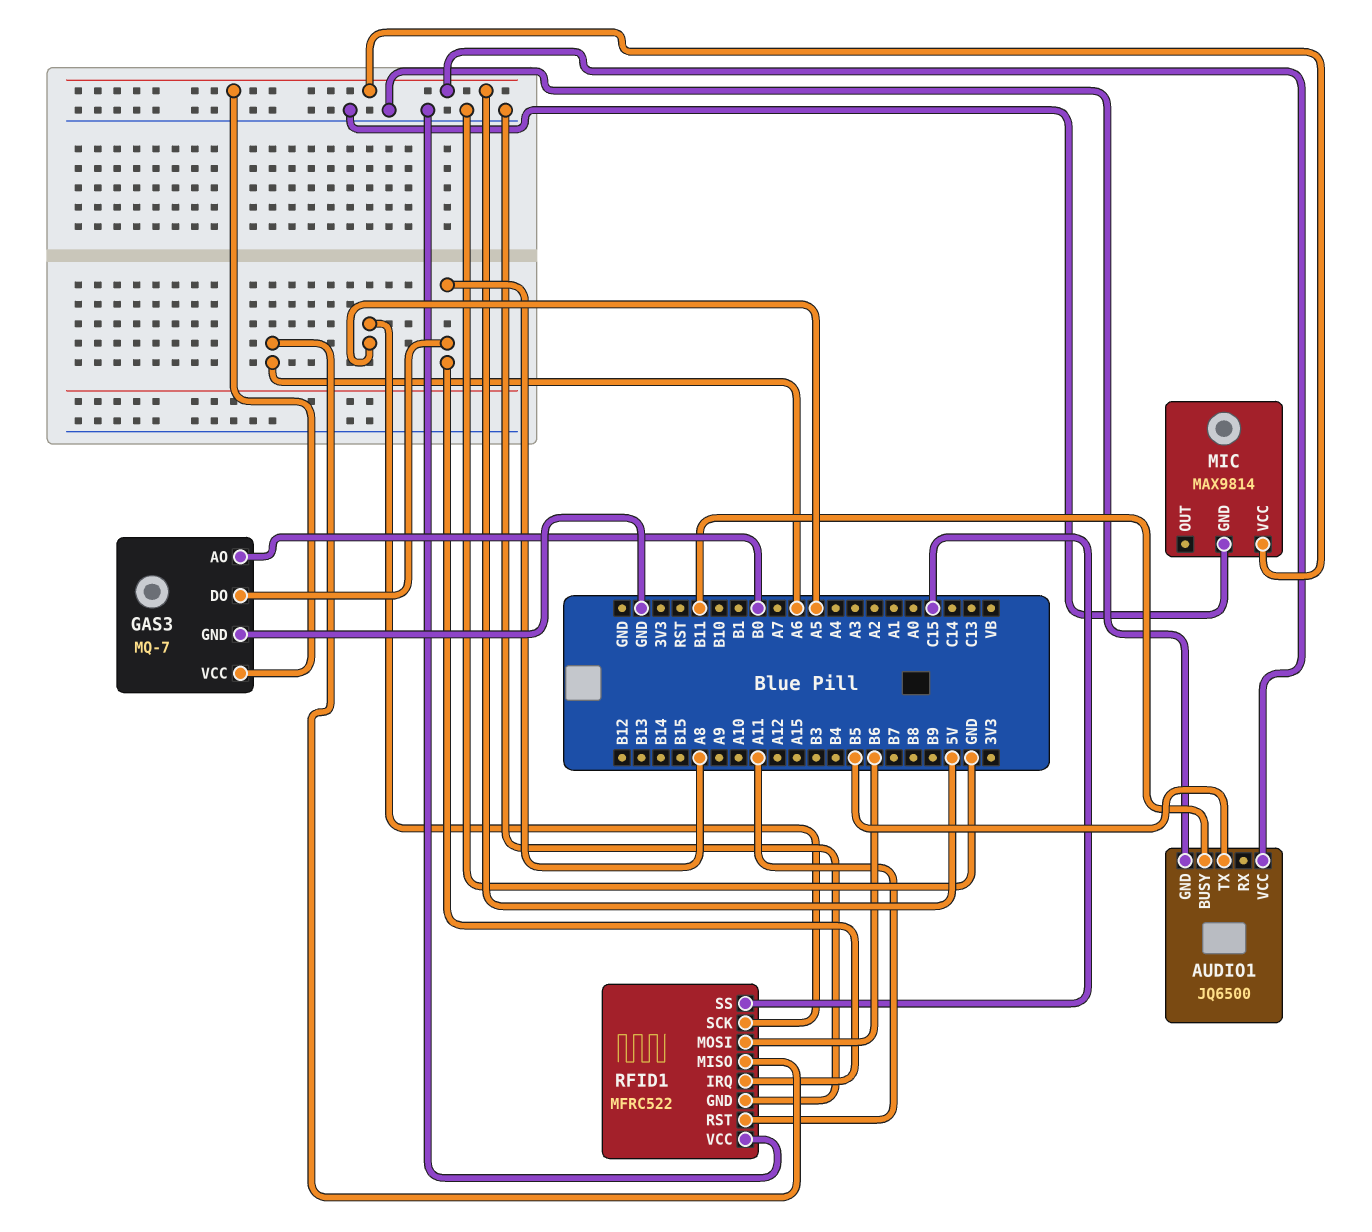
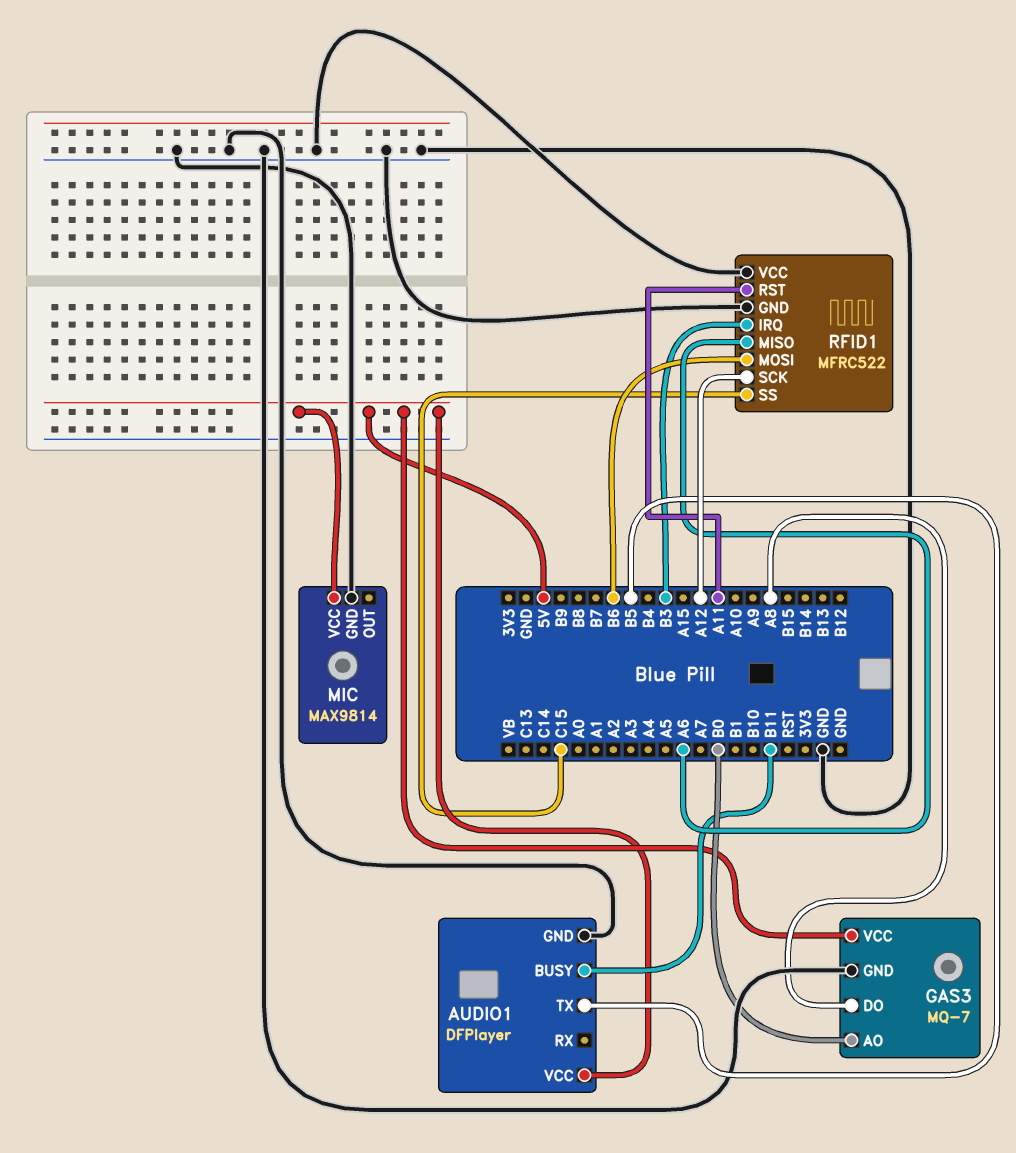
AUDIO1: JQ6500 -> DFPlayer
RFID1 pin IRQ: A8 -> B3
RFID1 pin SCK: A5 -> A12

